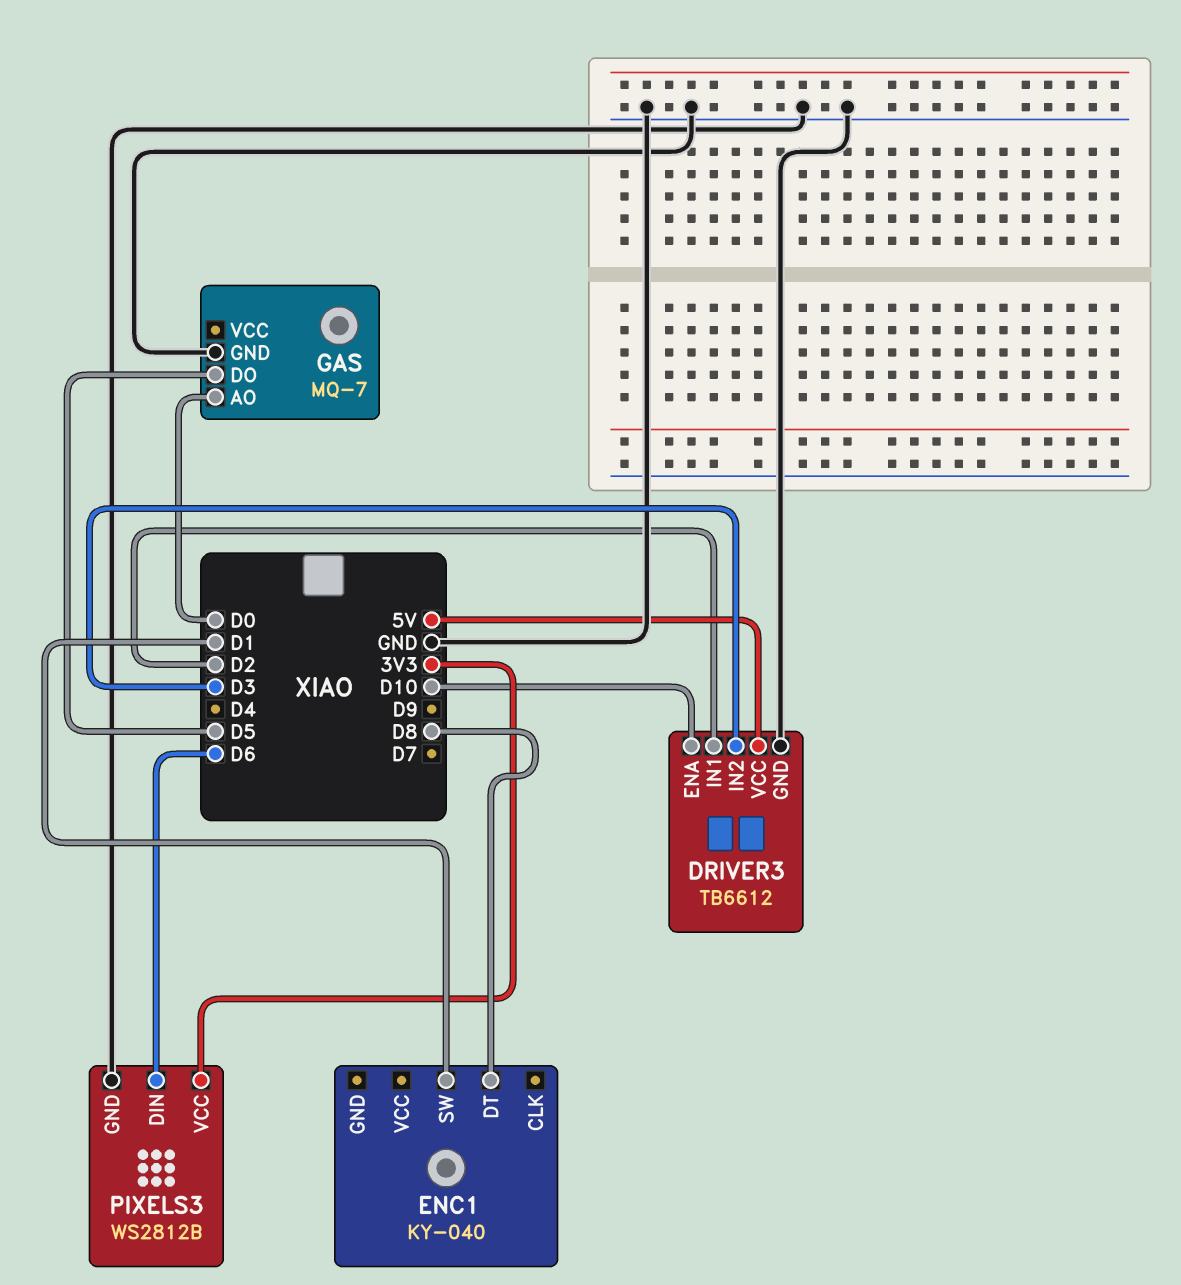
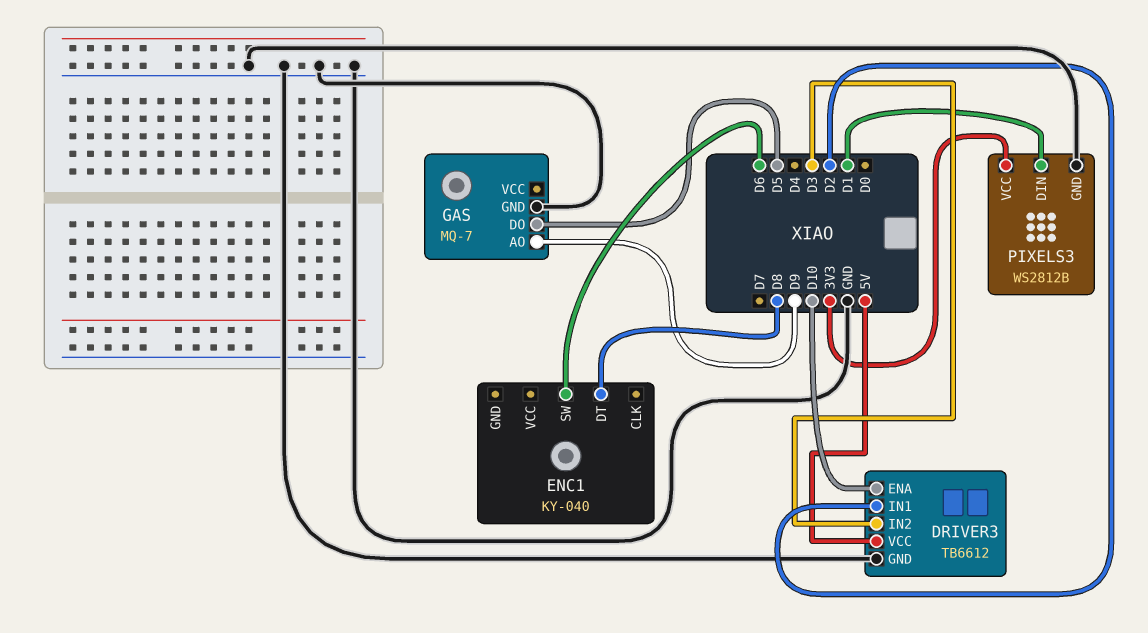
ENC1 pin SW: D1 -> D6
GAS pin AO: D0 -> D9
PIXELS3 pin DIN: D6 -> D1

